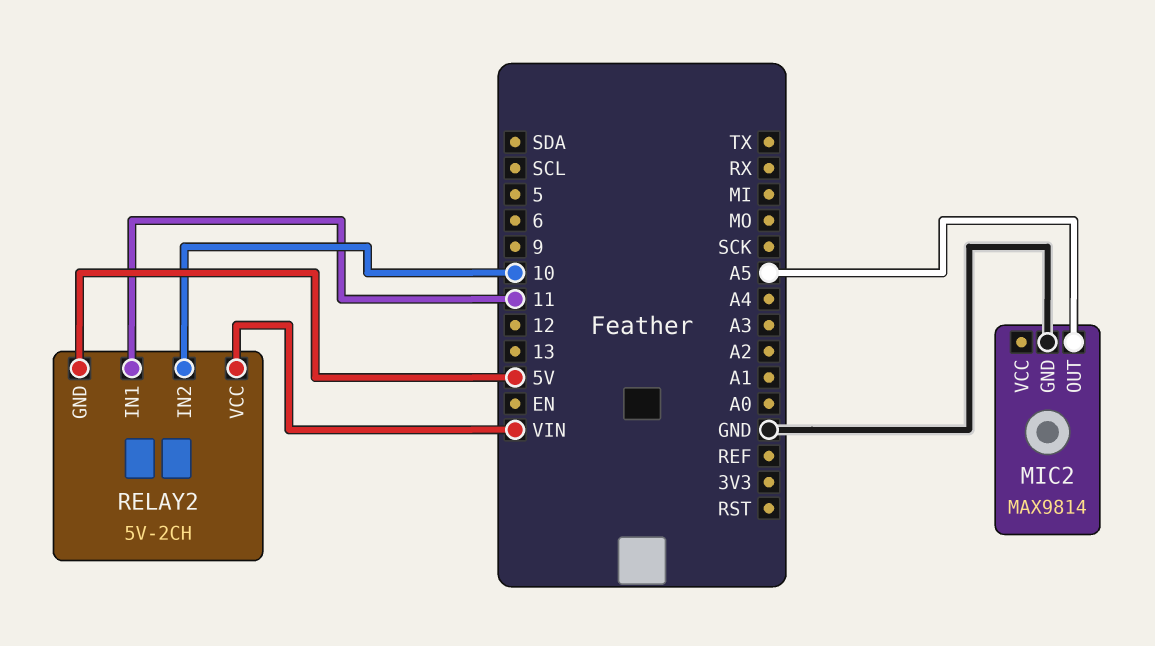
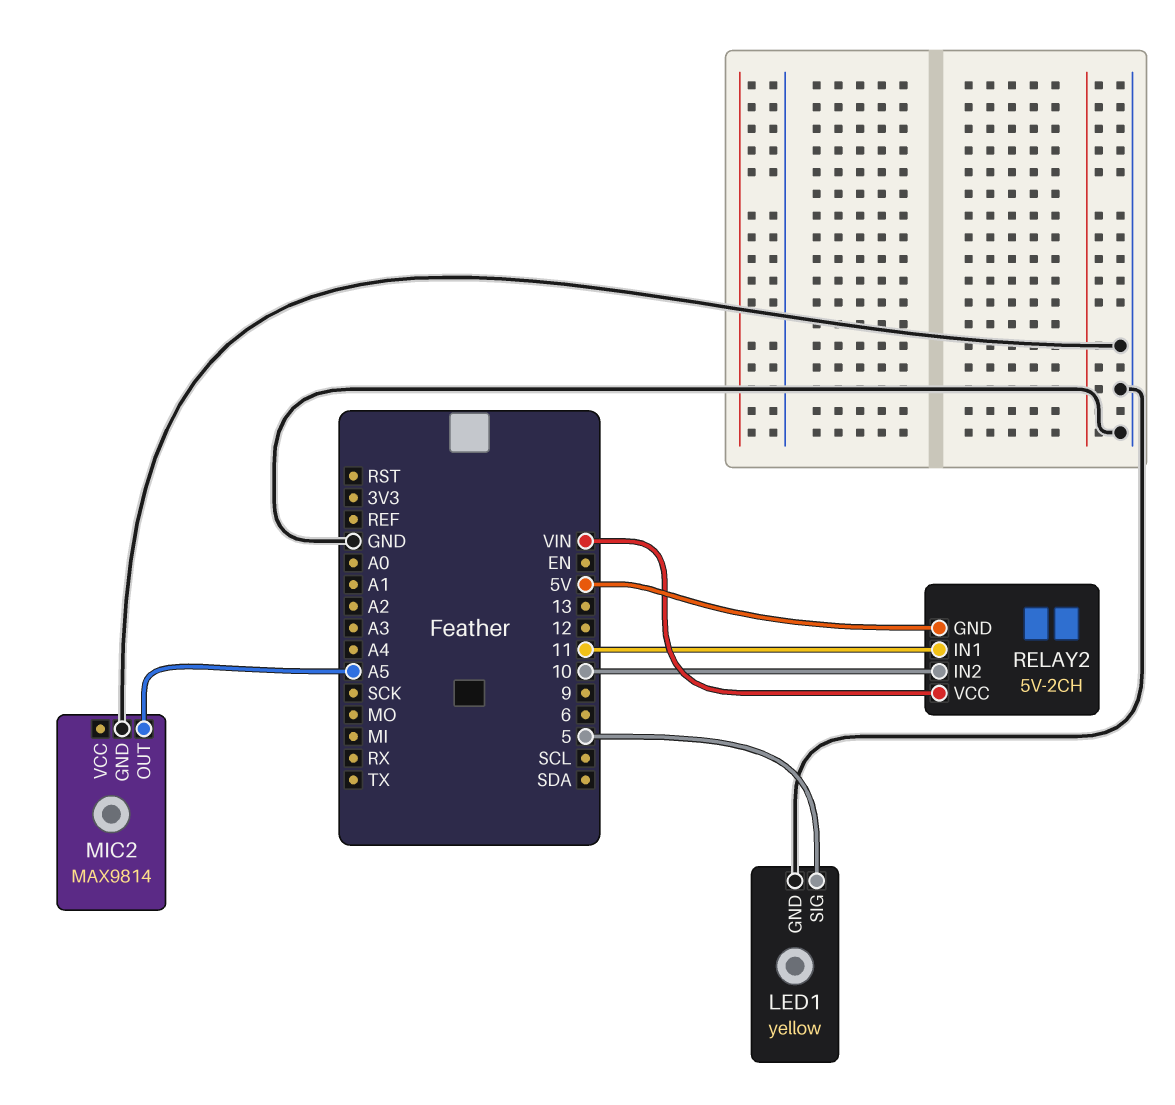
LED1: none -> yellow
LED1 pin GND: none -> GND
LED1 pin SIG: none -> 5

